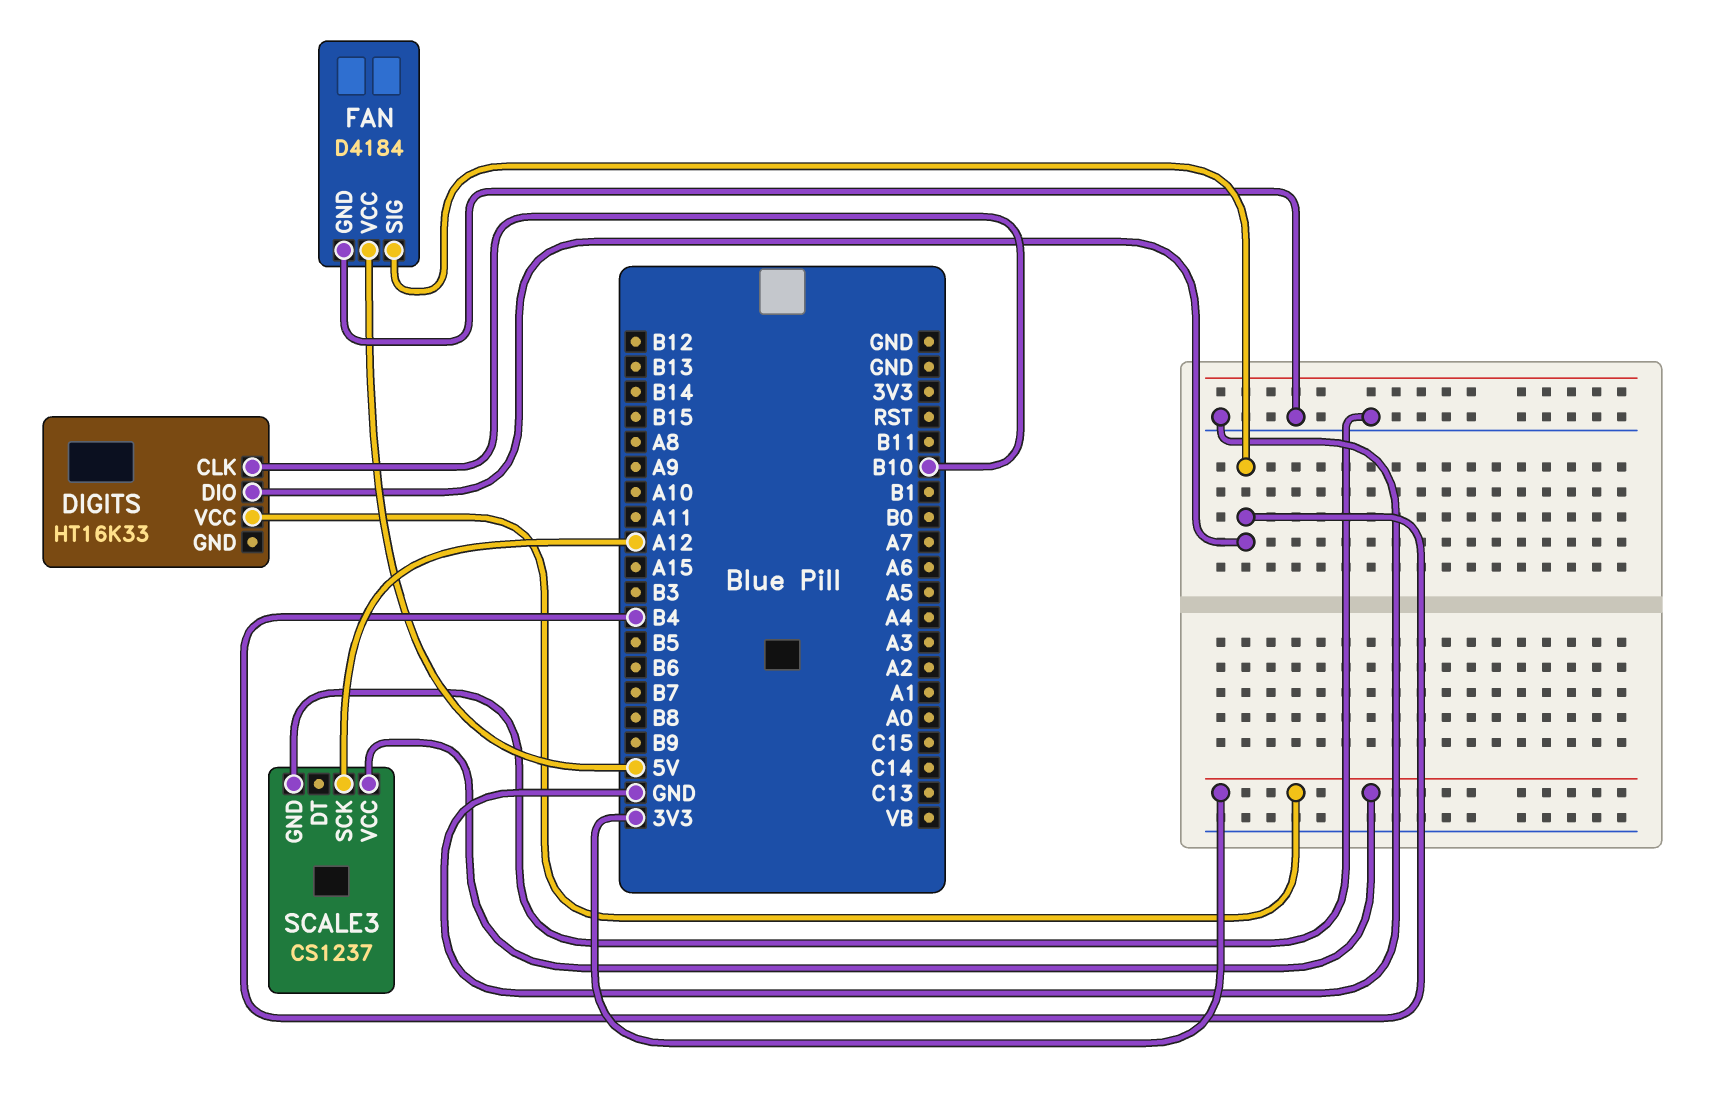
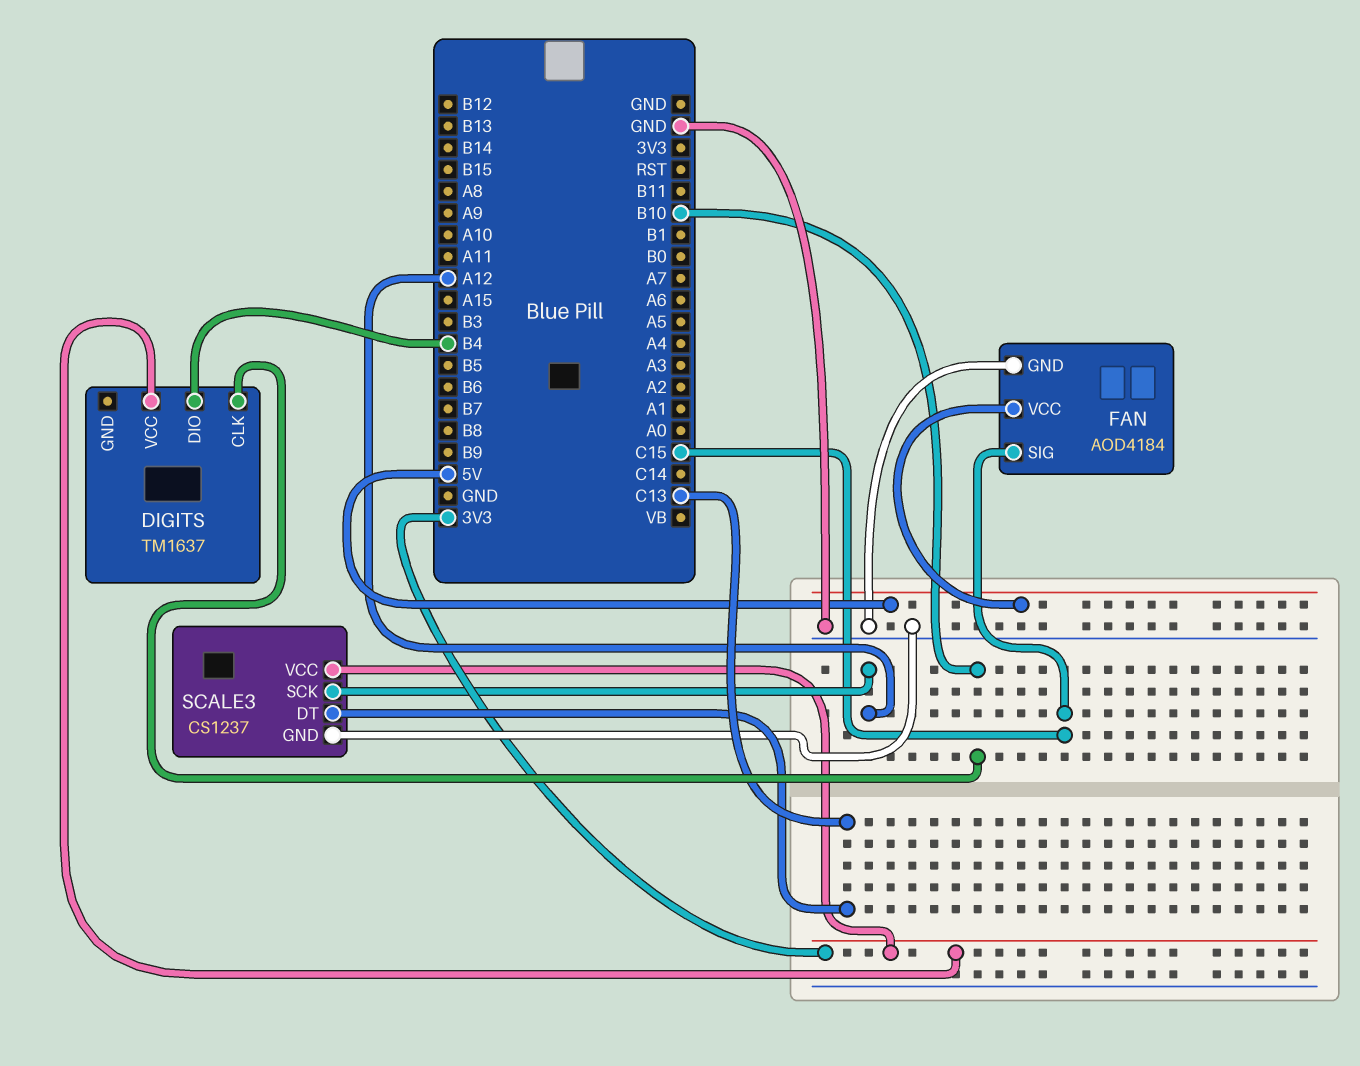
DIGITS: HT16K33 -> TM1637
FAN: D4184 -> AOD4184
FAN pin SIG: B4 -> C15
SCALE3 pin DT: none -> C13

